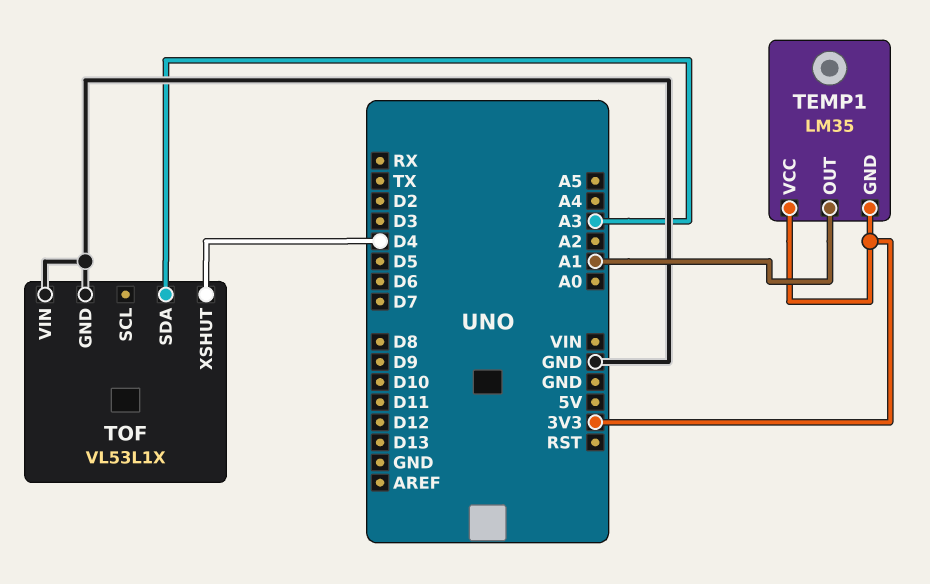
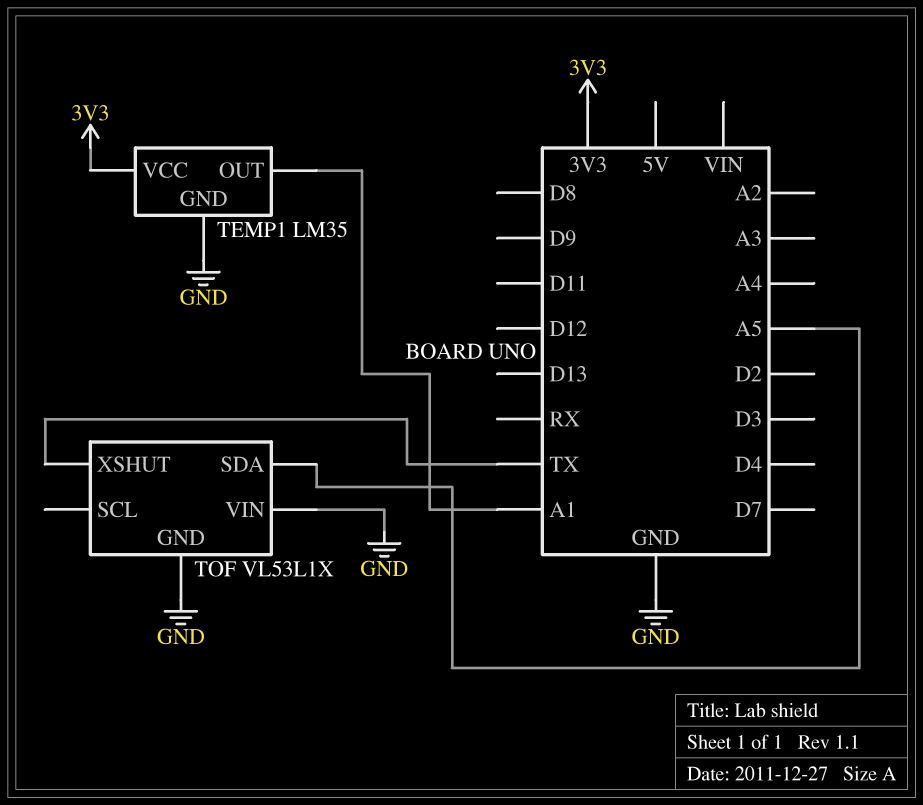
TEMP1 pin GND: 3V3 -> GND
TOF pin SDA: A3 -> A5
TOF pin XSHUT: D4 -> TX

